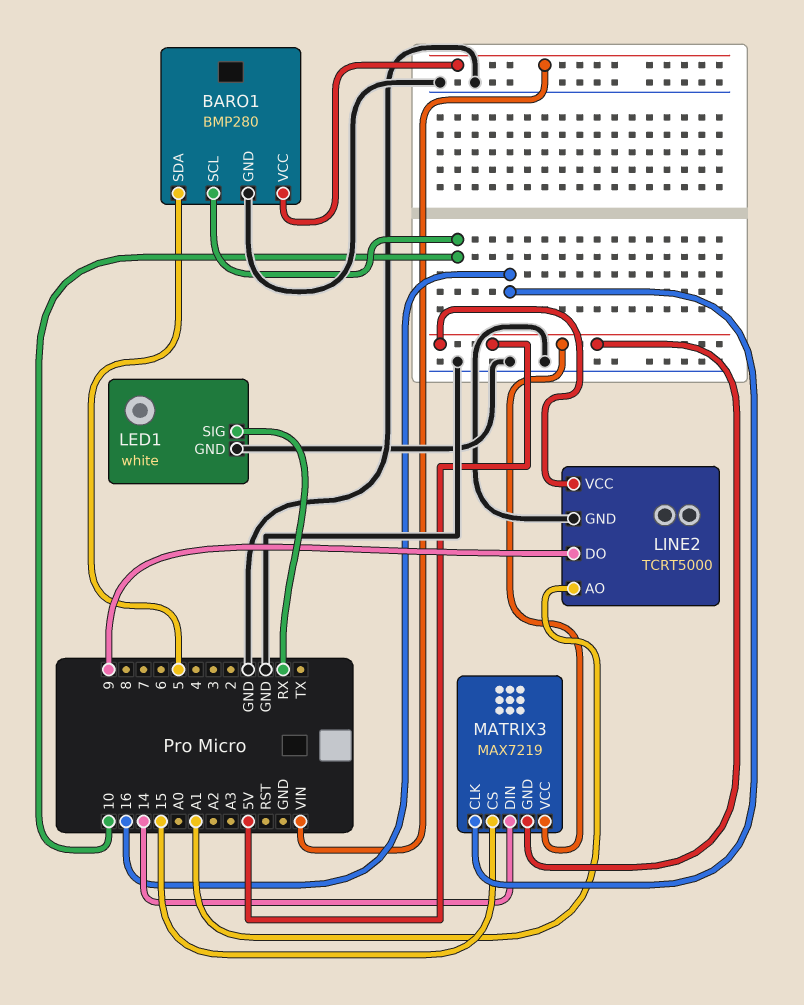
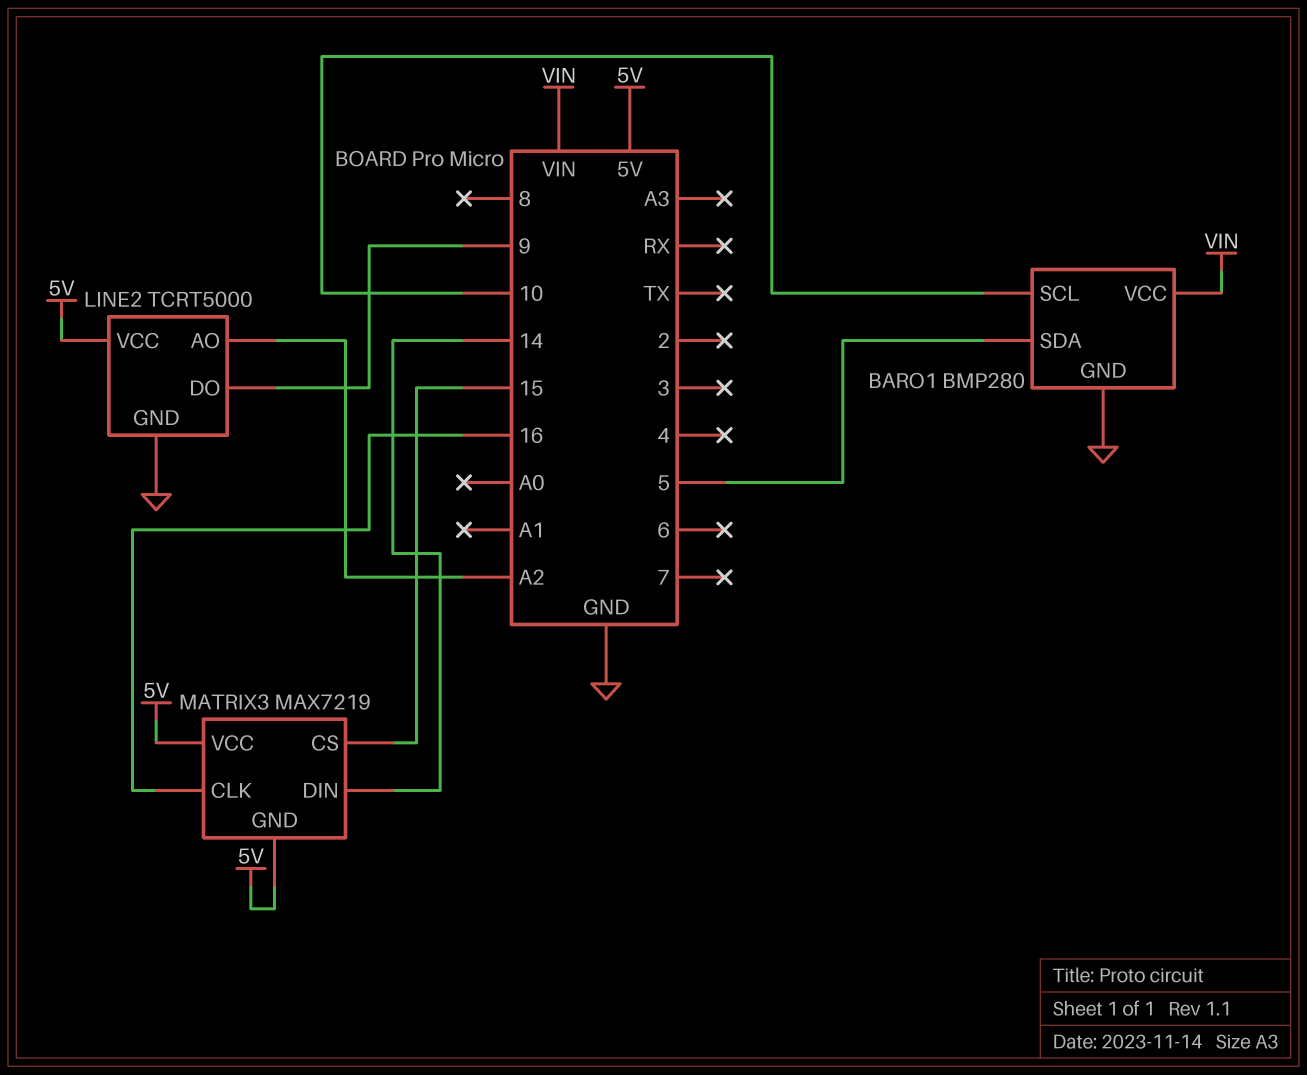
LED1: white -> none
LED1 pin GND: GND -> none
LED1 pin SIG: RX -> none
LINE2 pin AO: A1 -> A2

